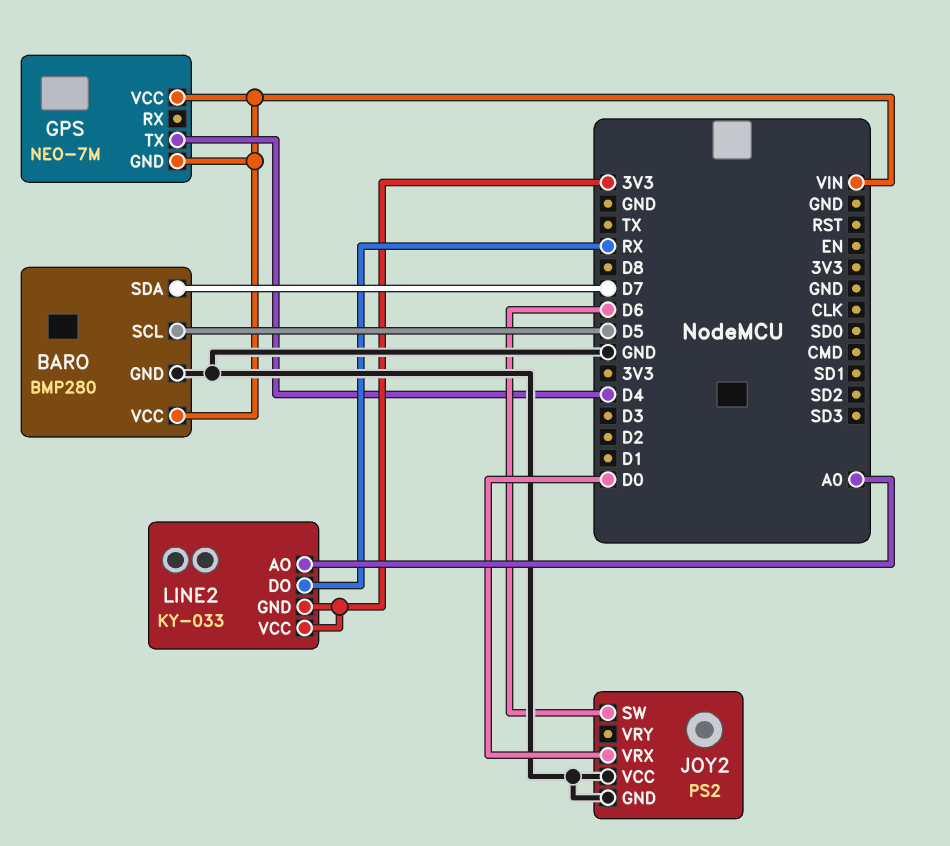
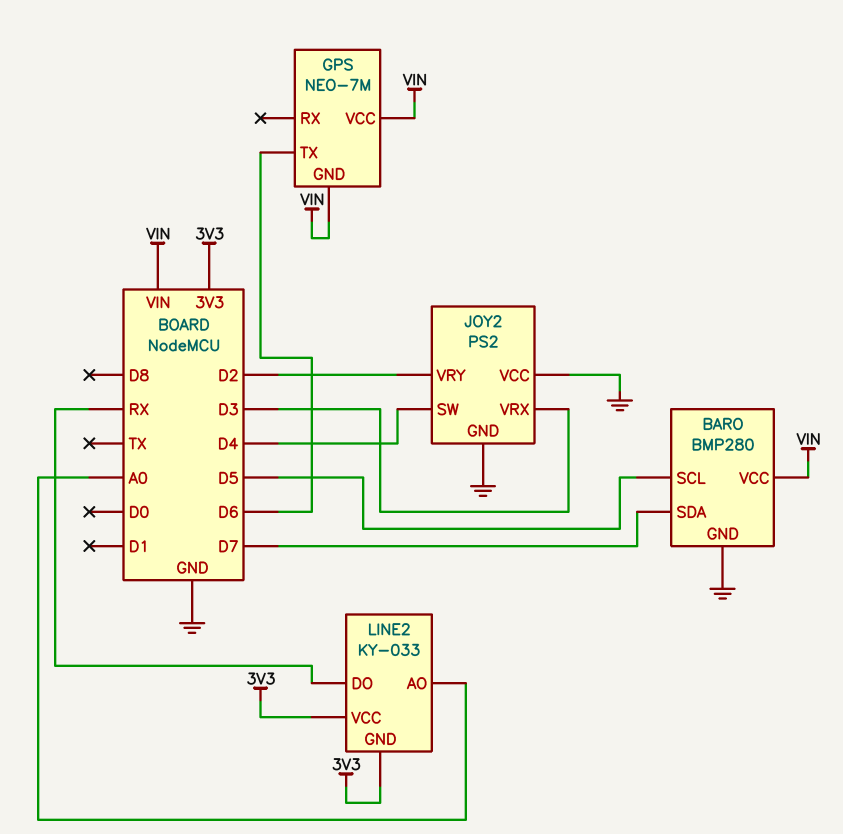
GPS pin TX: D4 -> D6
JOY2 pin SW: D6 -> D4
JOY2 pin VRX: D0 -> D3
JOY2 pin VRY: none -> D2

